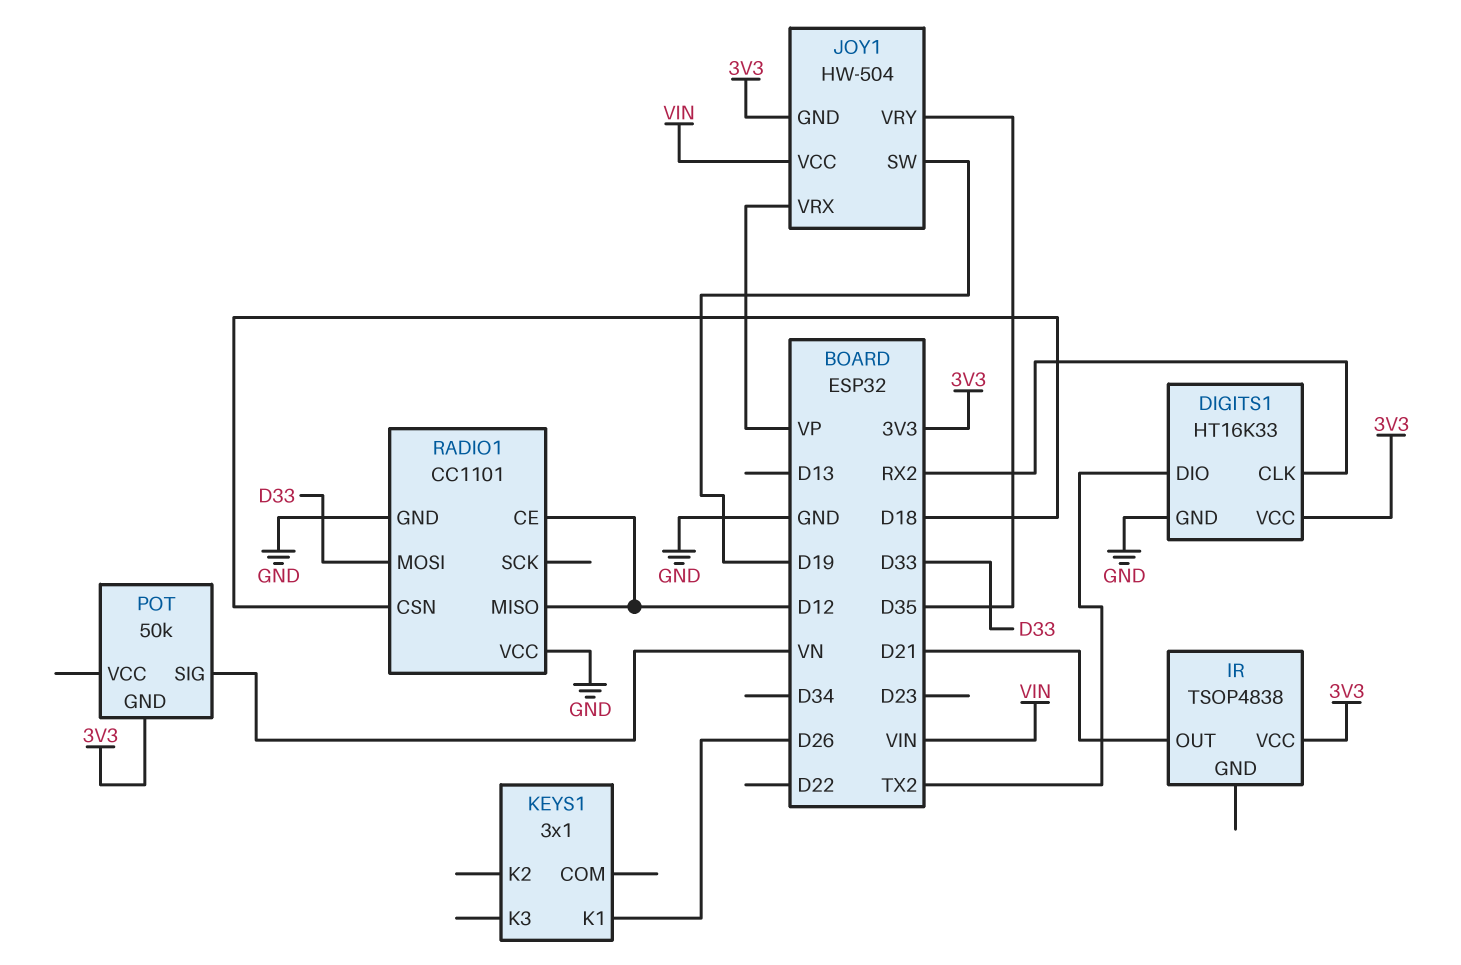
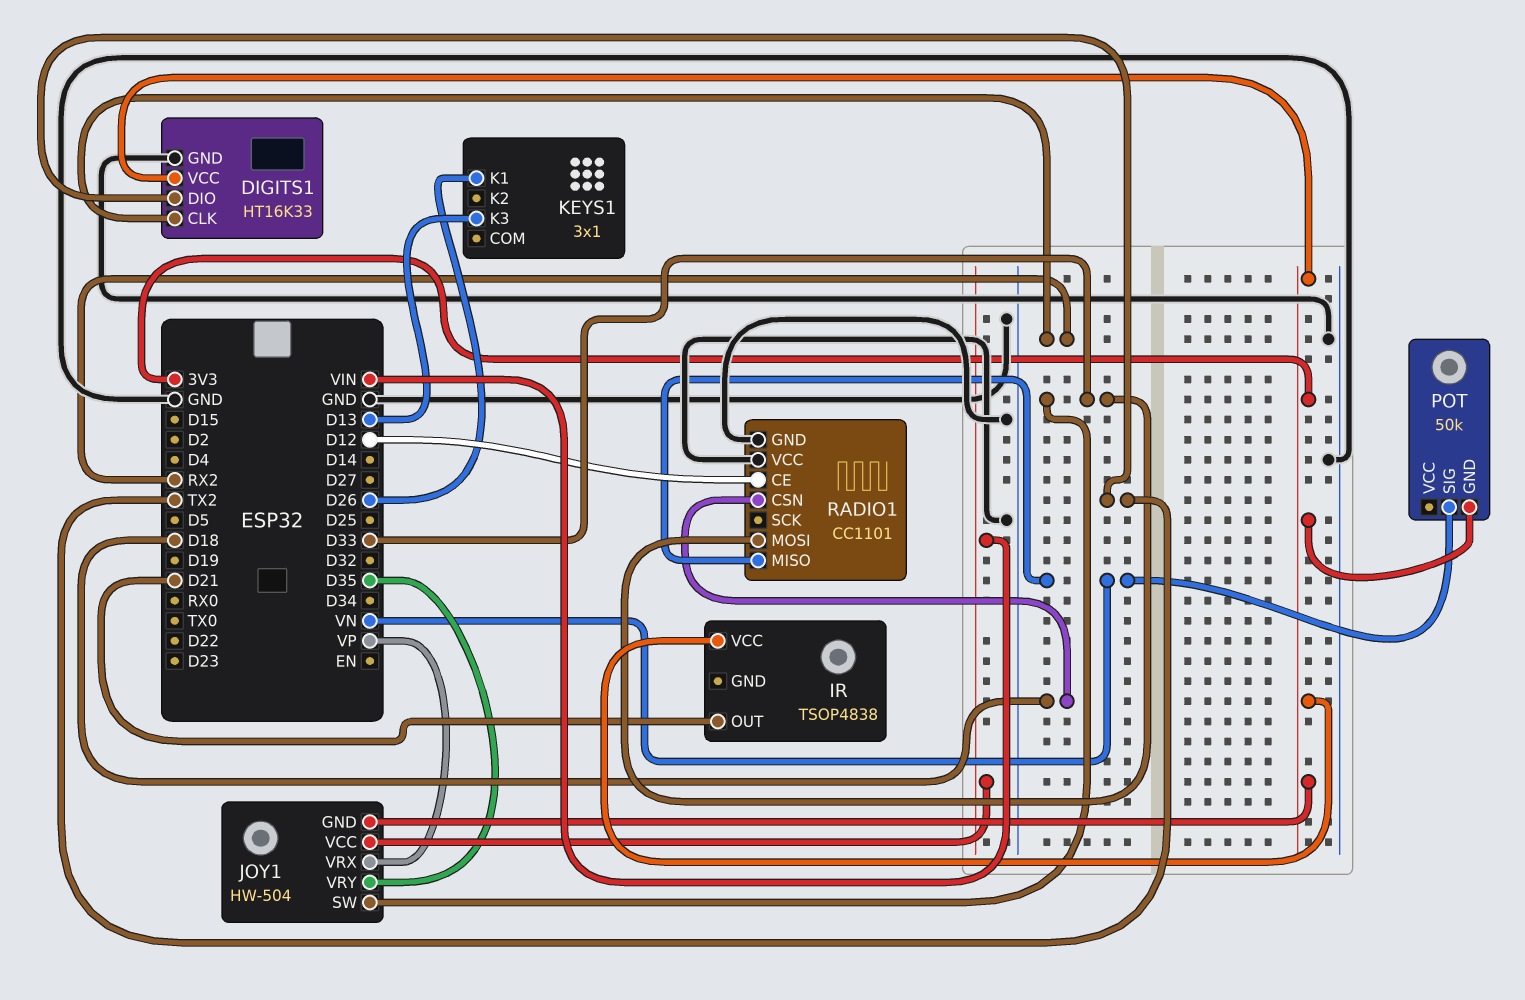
JOY1 pin SW: D19 -> D33
KEYS1 pin K3: none -> D13
RADIO1 pin MISO: D12 -> VN

